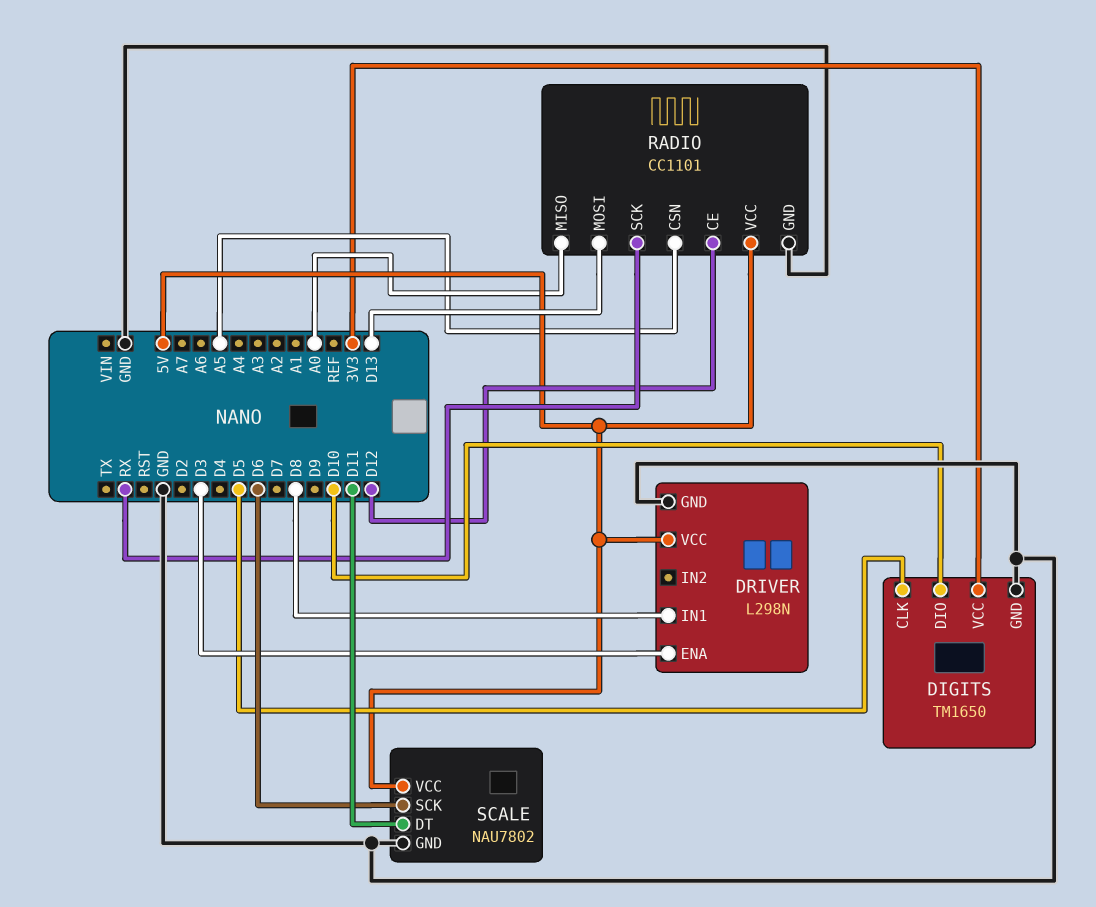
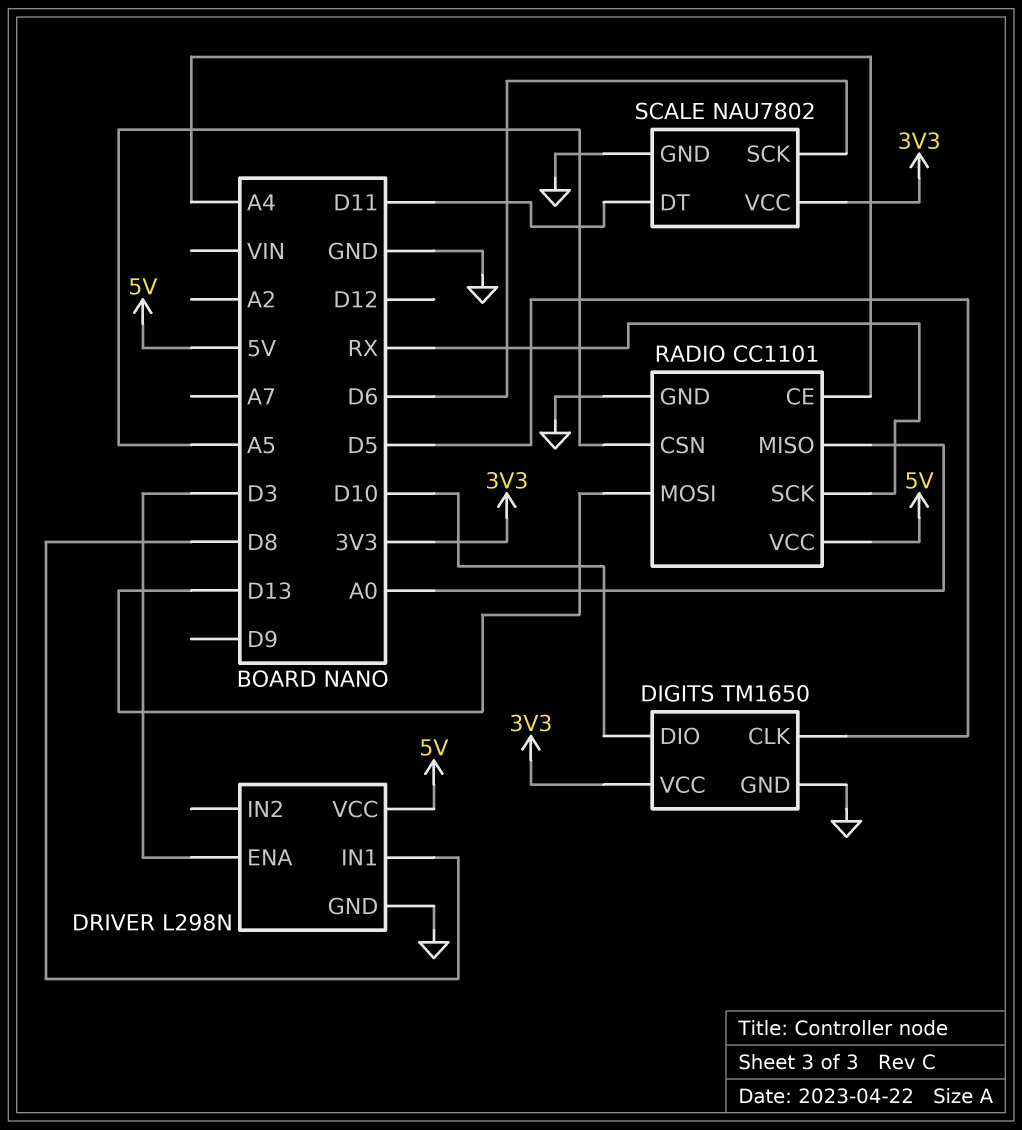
RADIO pin CE: D12 -> A4
SCALE pin VCC: 5V -> 3V3

